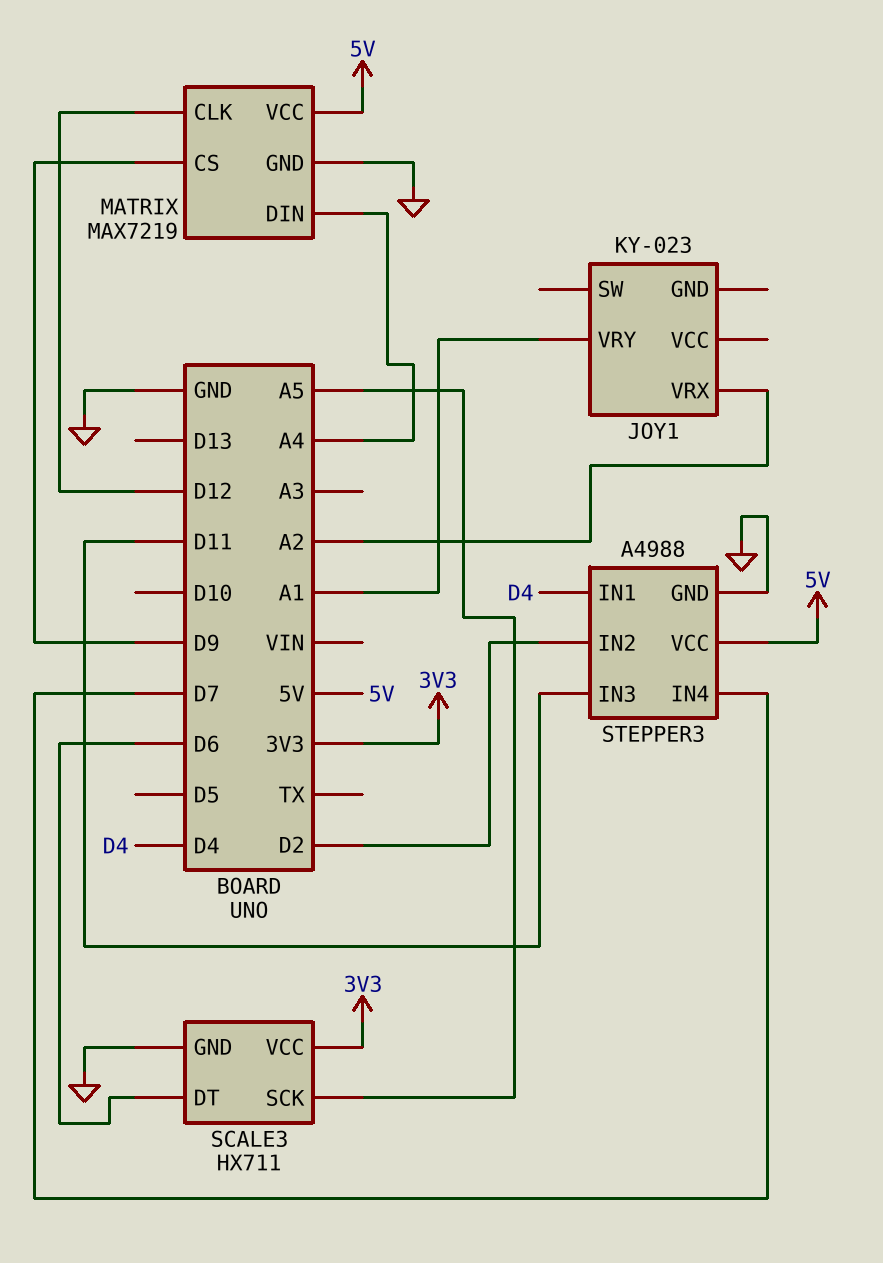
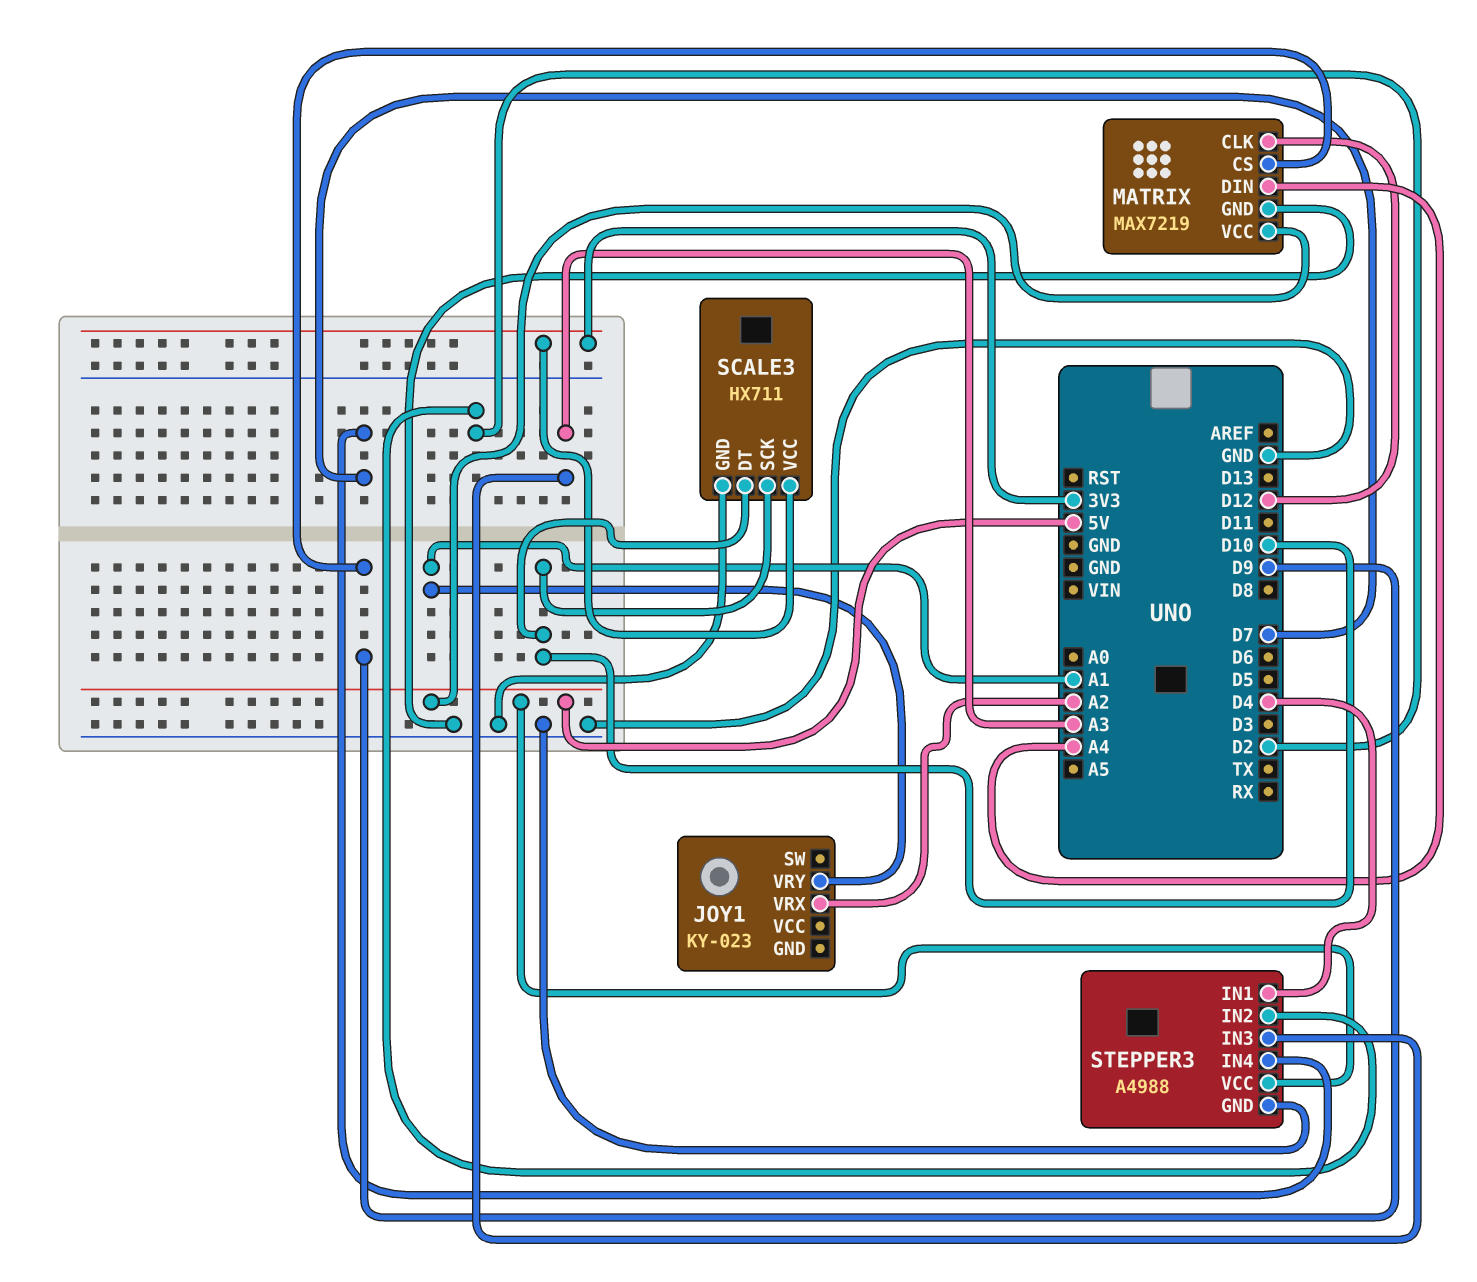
SCALE3 pin DT: D6 -> D10
SCALE3 pin SCK: A5 -> D10
STEPPER3 pin IN3: D11 -> A3

